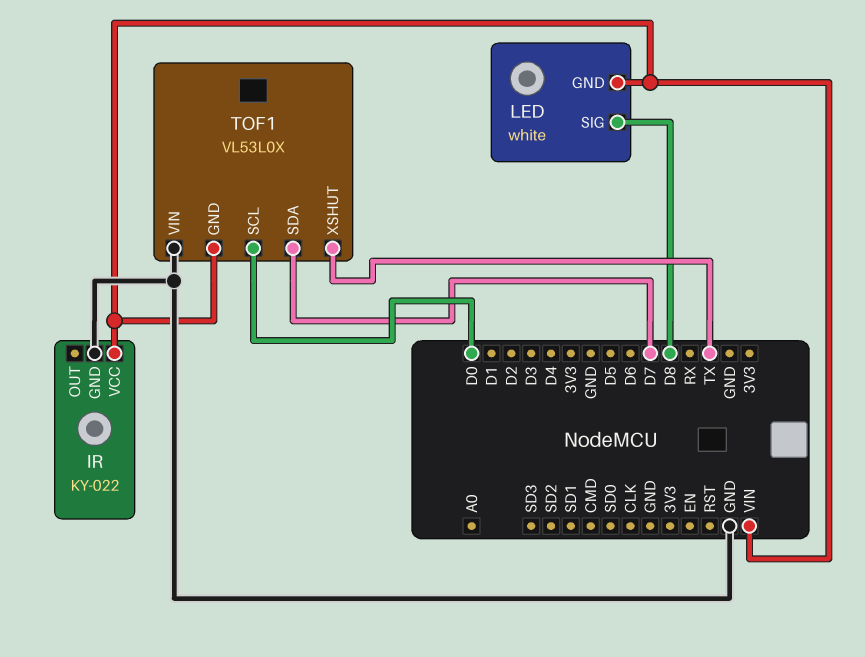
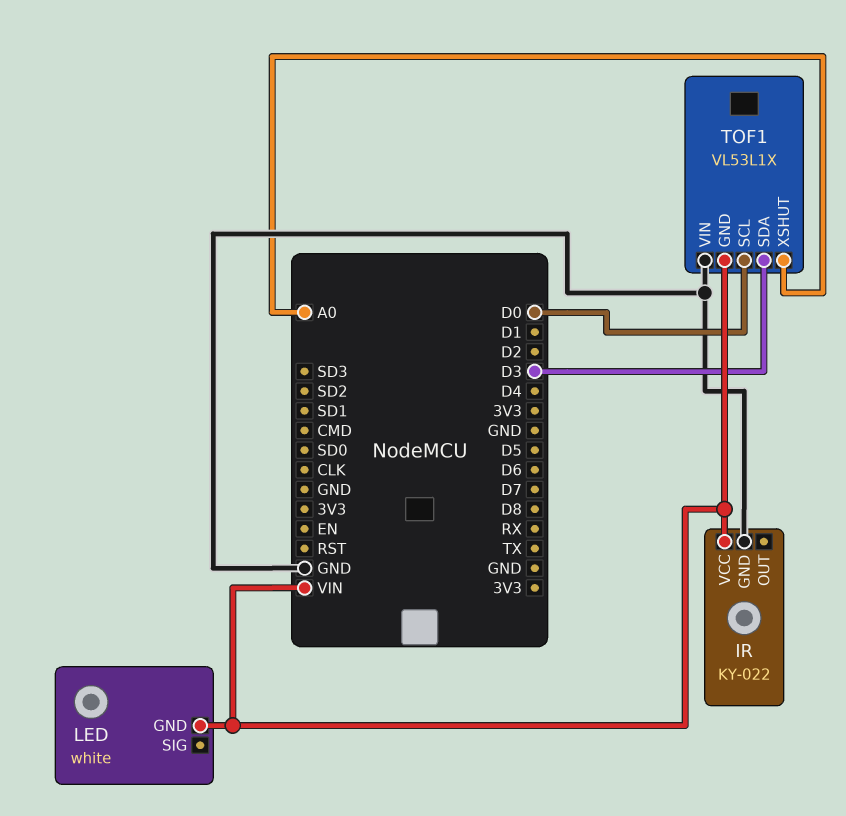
LED pin SIG: D8 -> none
TOF1: VL53L0X -> VL53L1X
TOF1 pin SDA: D7 -> D3
TOF1 pin XSHUT: TX -> A0

